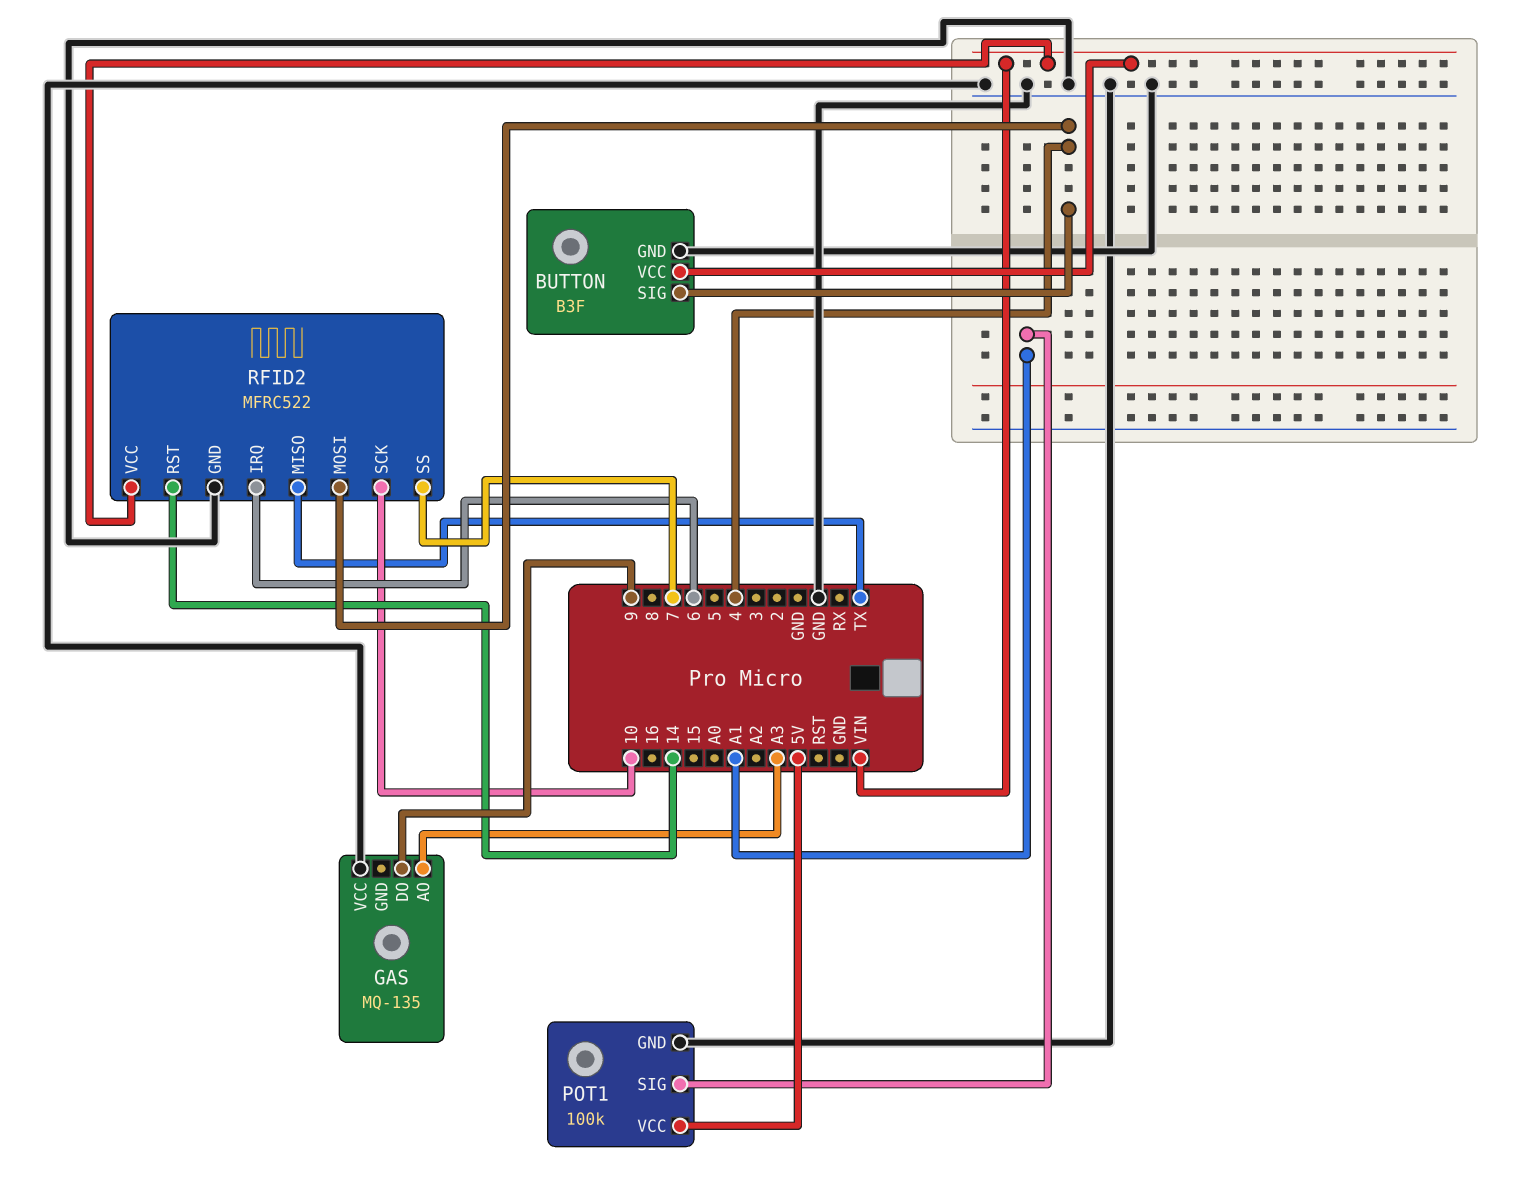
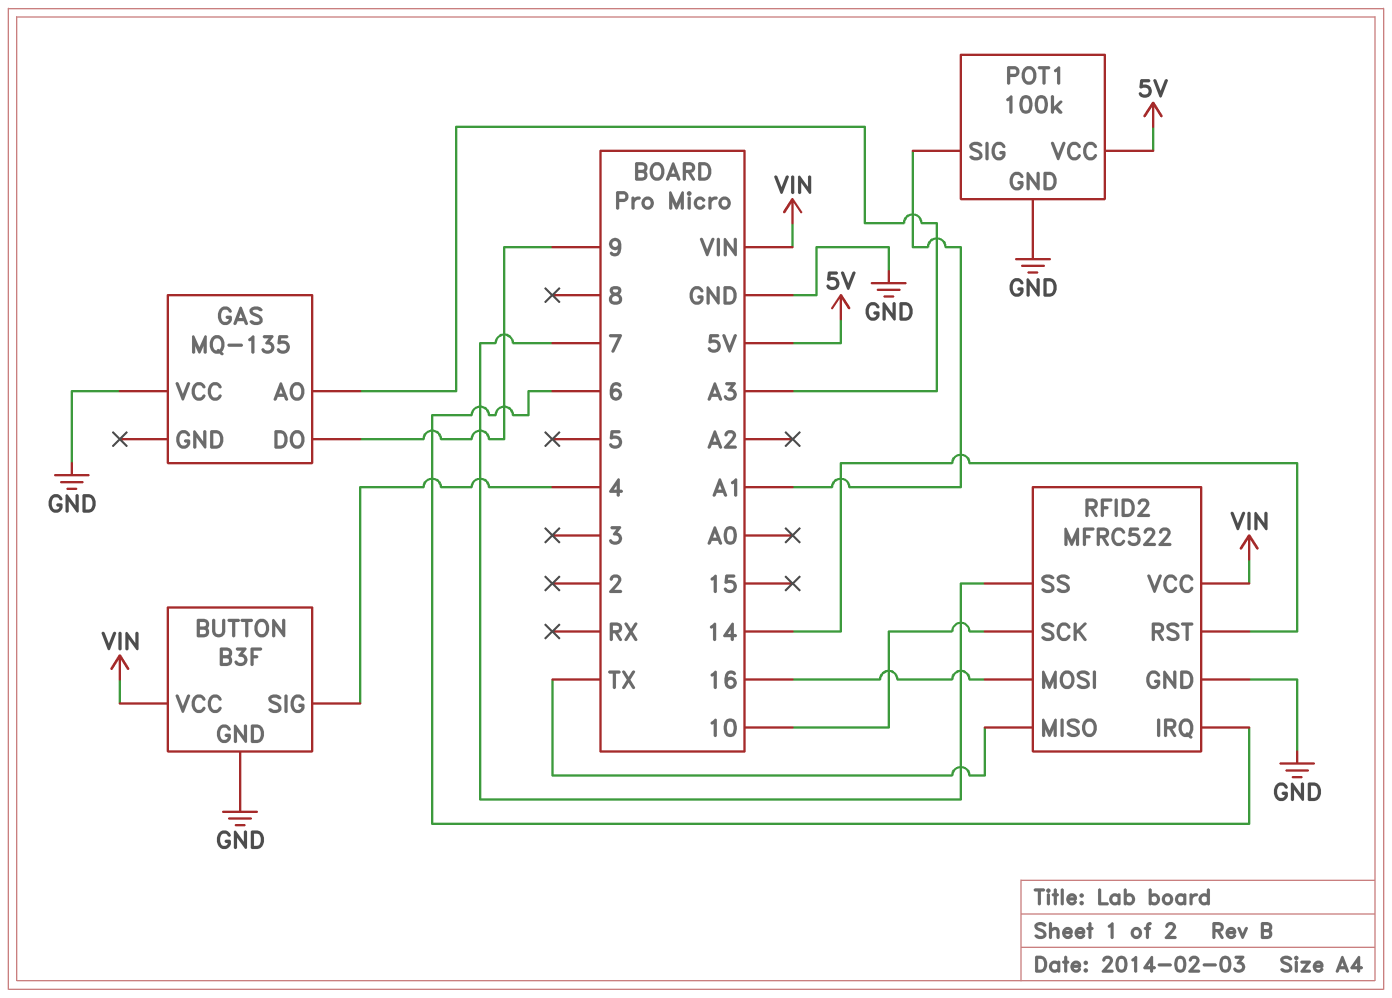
RFID2 pin MOSI: 4 -> 16

